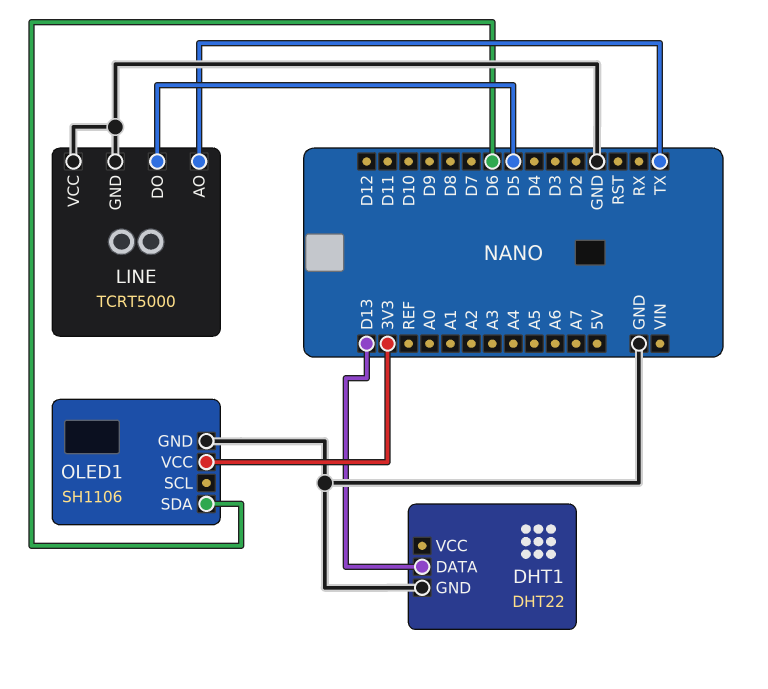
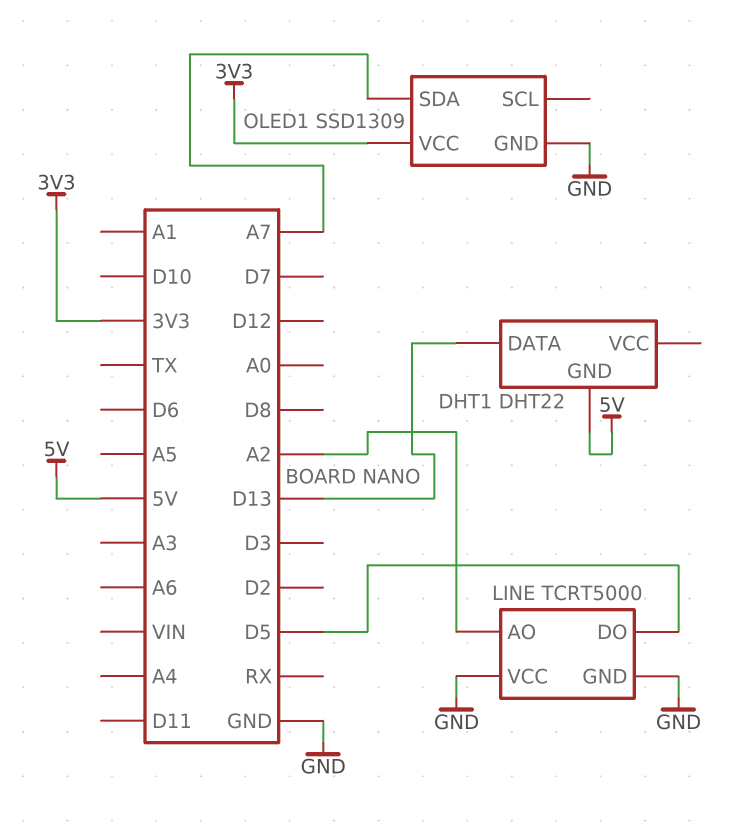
DHT1 pin GND: GND -> 5V
LINE pin AO: TX -> A2
OLED1: SH1106 -> SSD1309
OLED1 pin SDA: D6 -> A7

